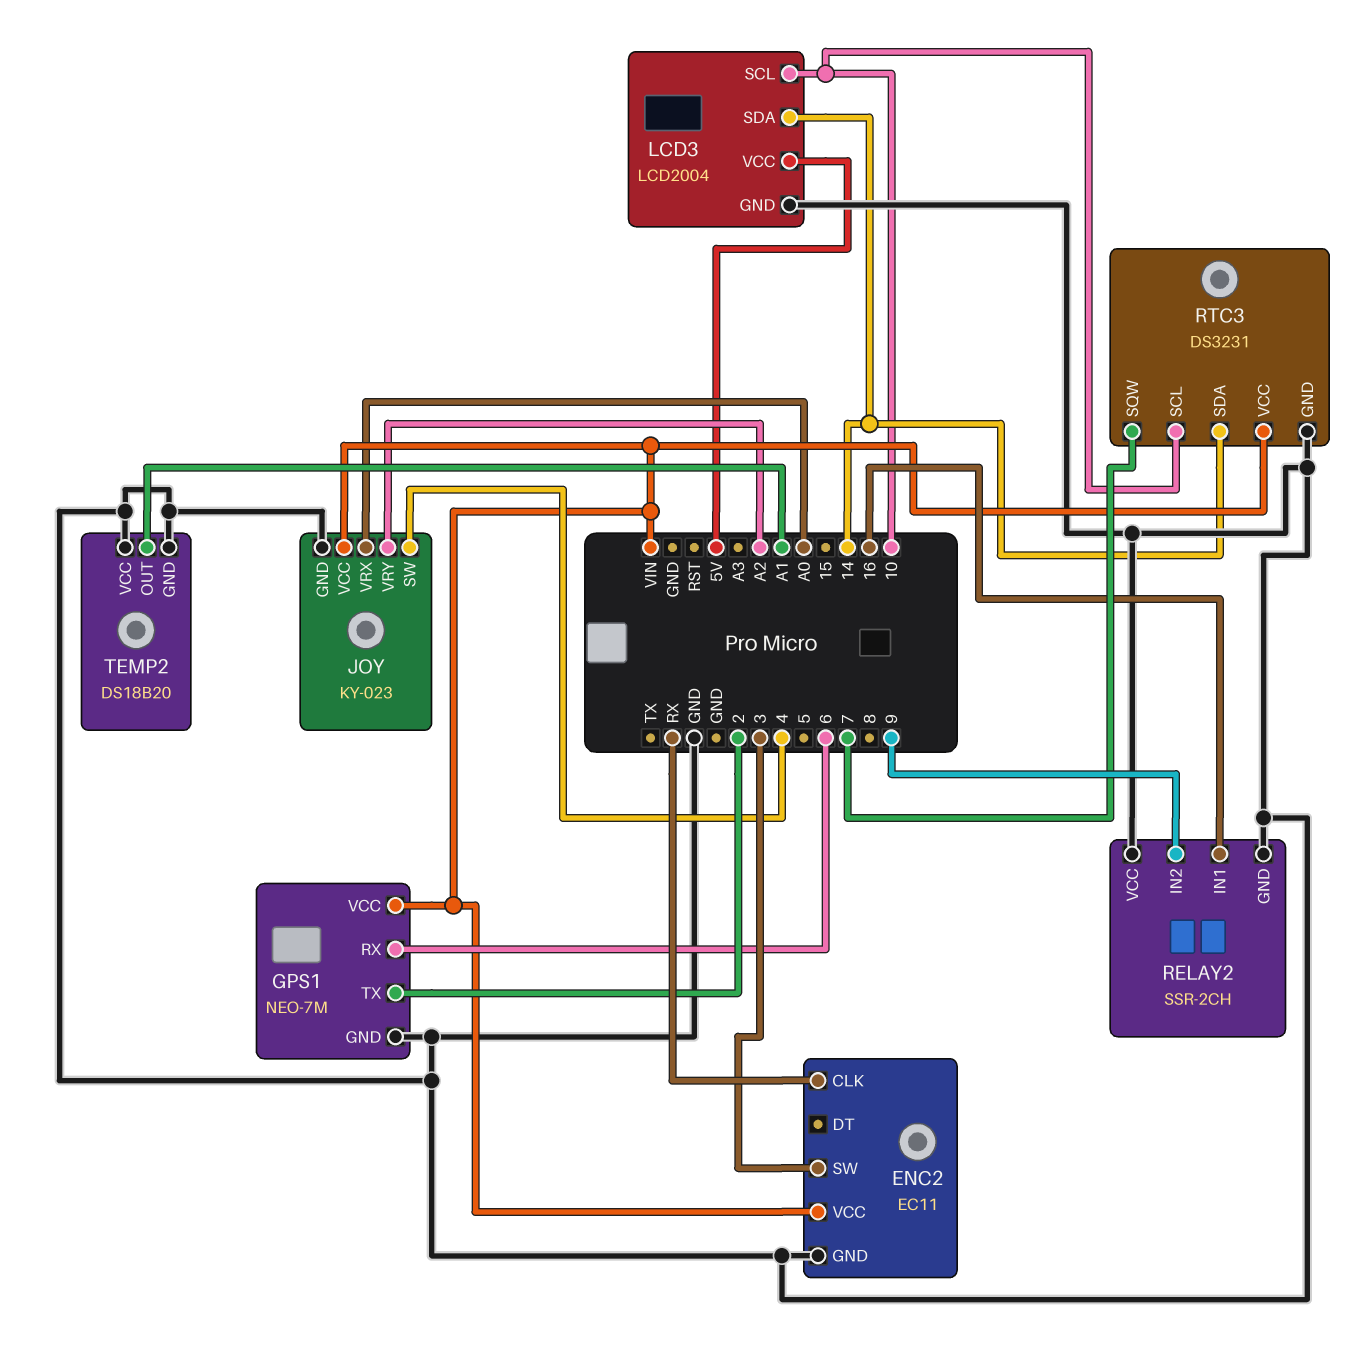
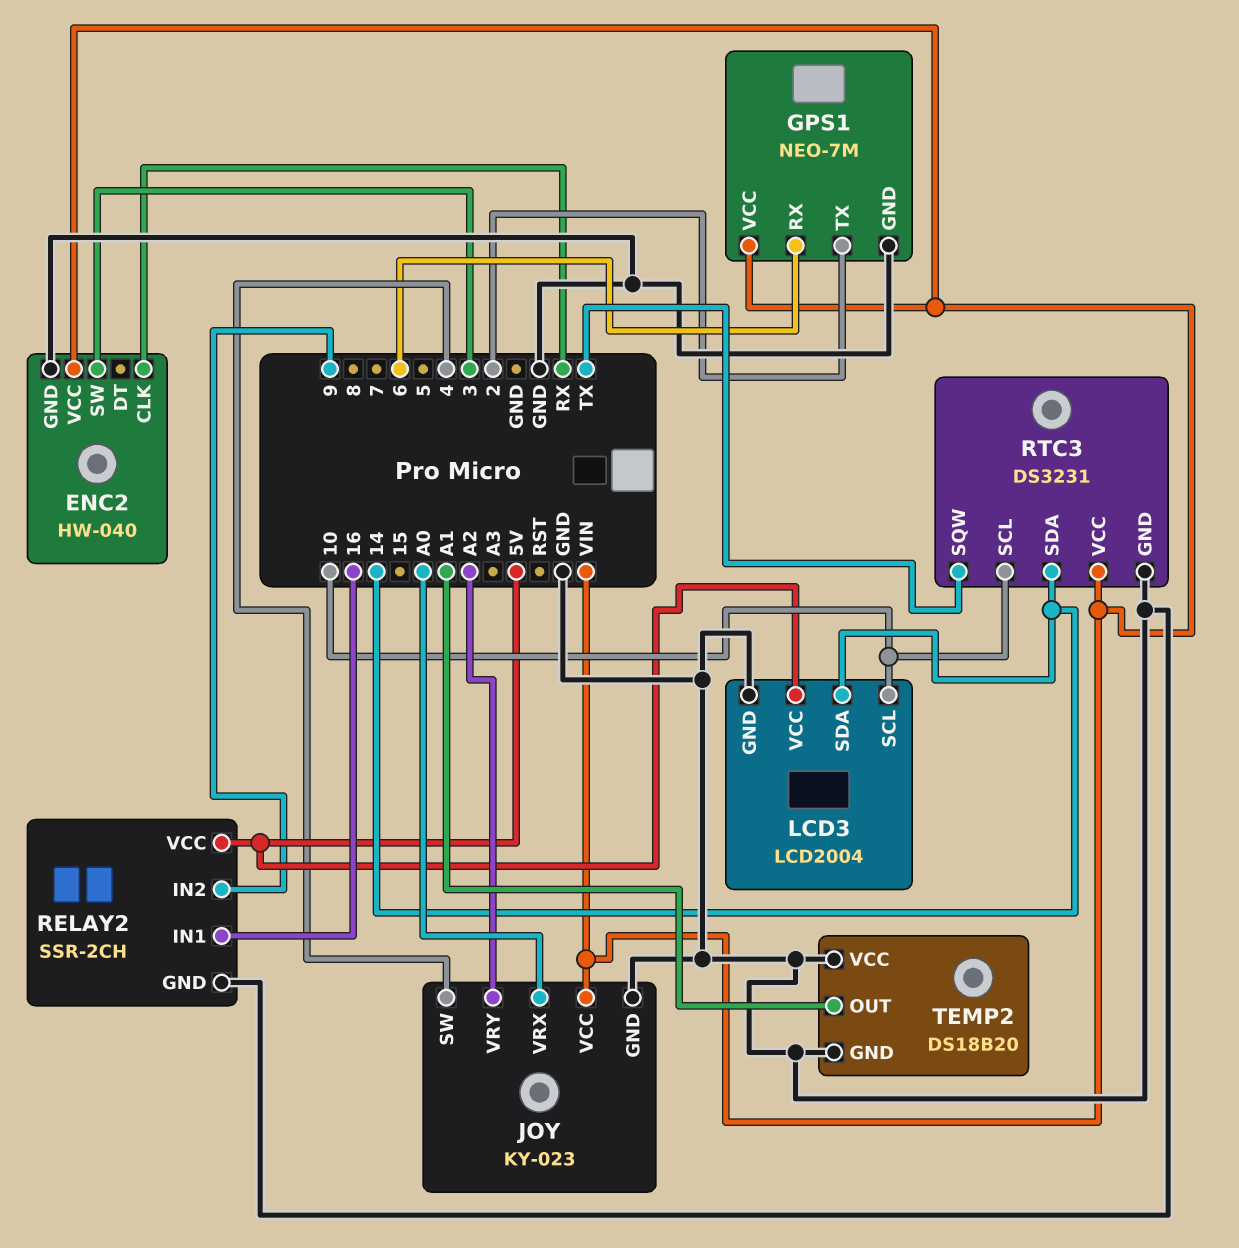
ENC2: EC11 -> HW-040
RELAY2 pin VCC: GND -> 5V
RTC3 pin SQW: 7 -> TX

